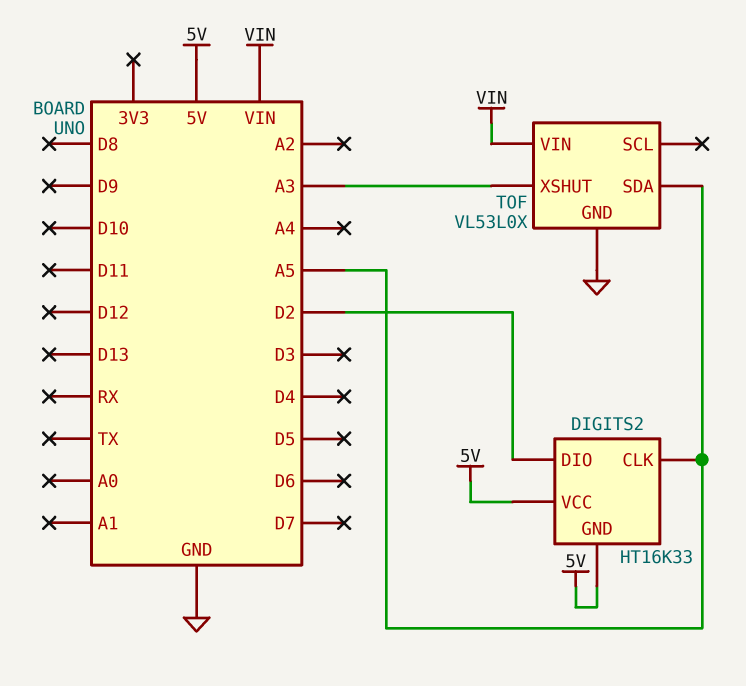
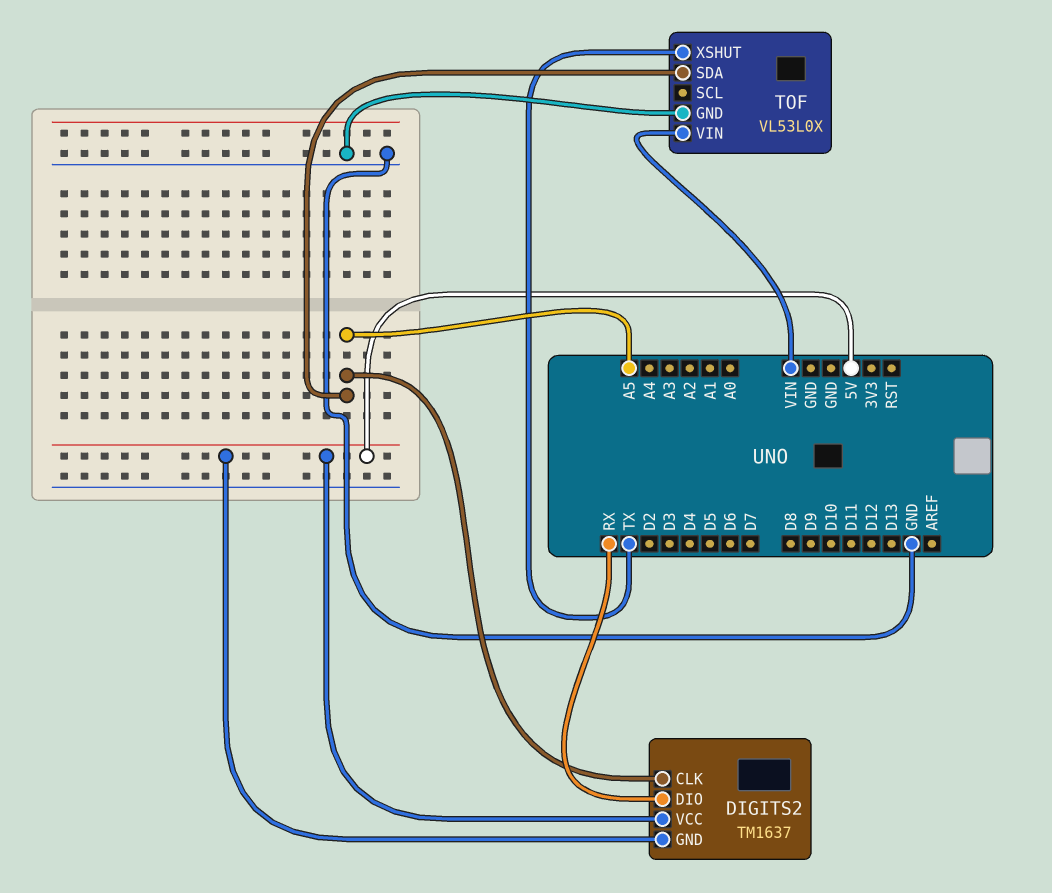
DIGITS2: HT16K33 -> TM1637
DIGITS2 pin DIO: D2 -> RX
TOF pin XSHUT: A3 -> TX

